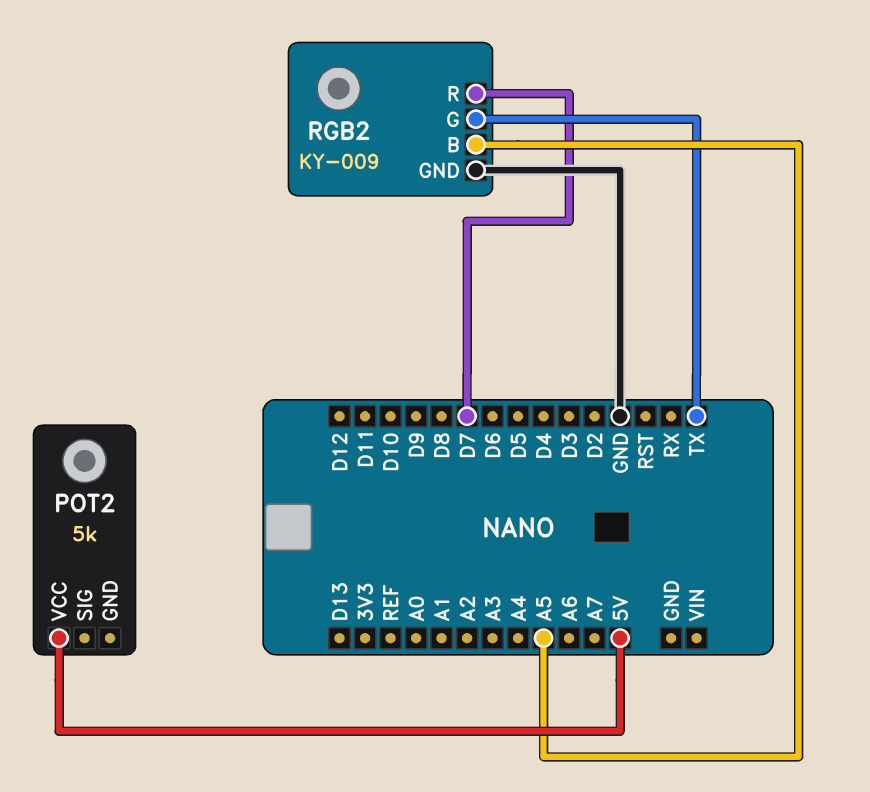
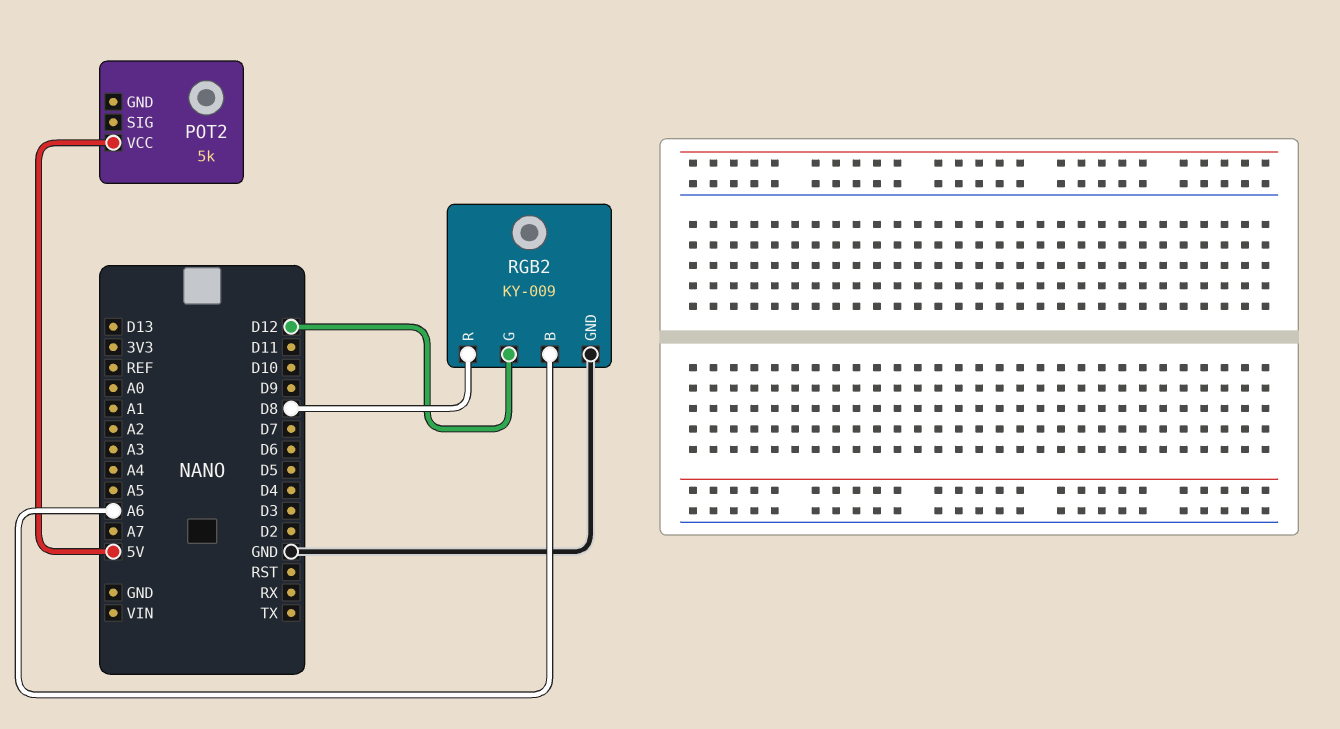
RGB2 pin B: A5 -> A6
RGB2 pin G: TX -> D12
RGB2 pin R: D7 -> D8

